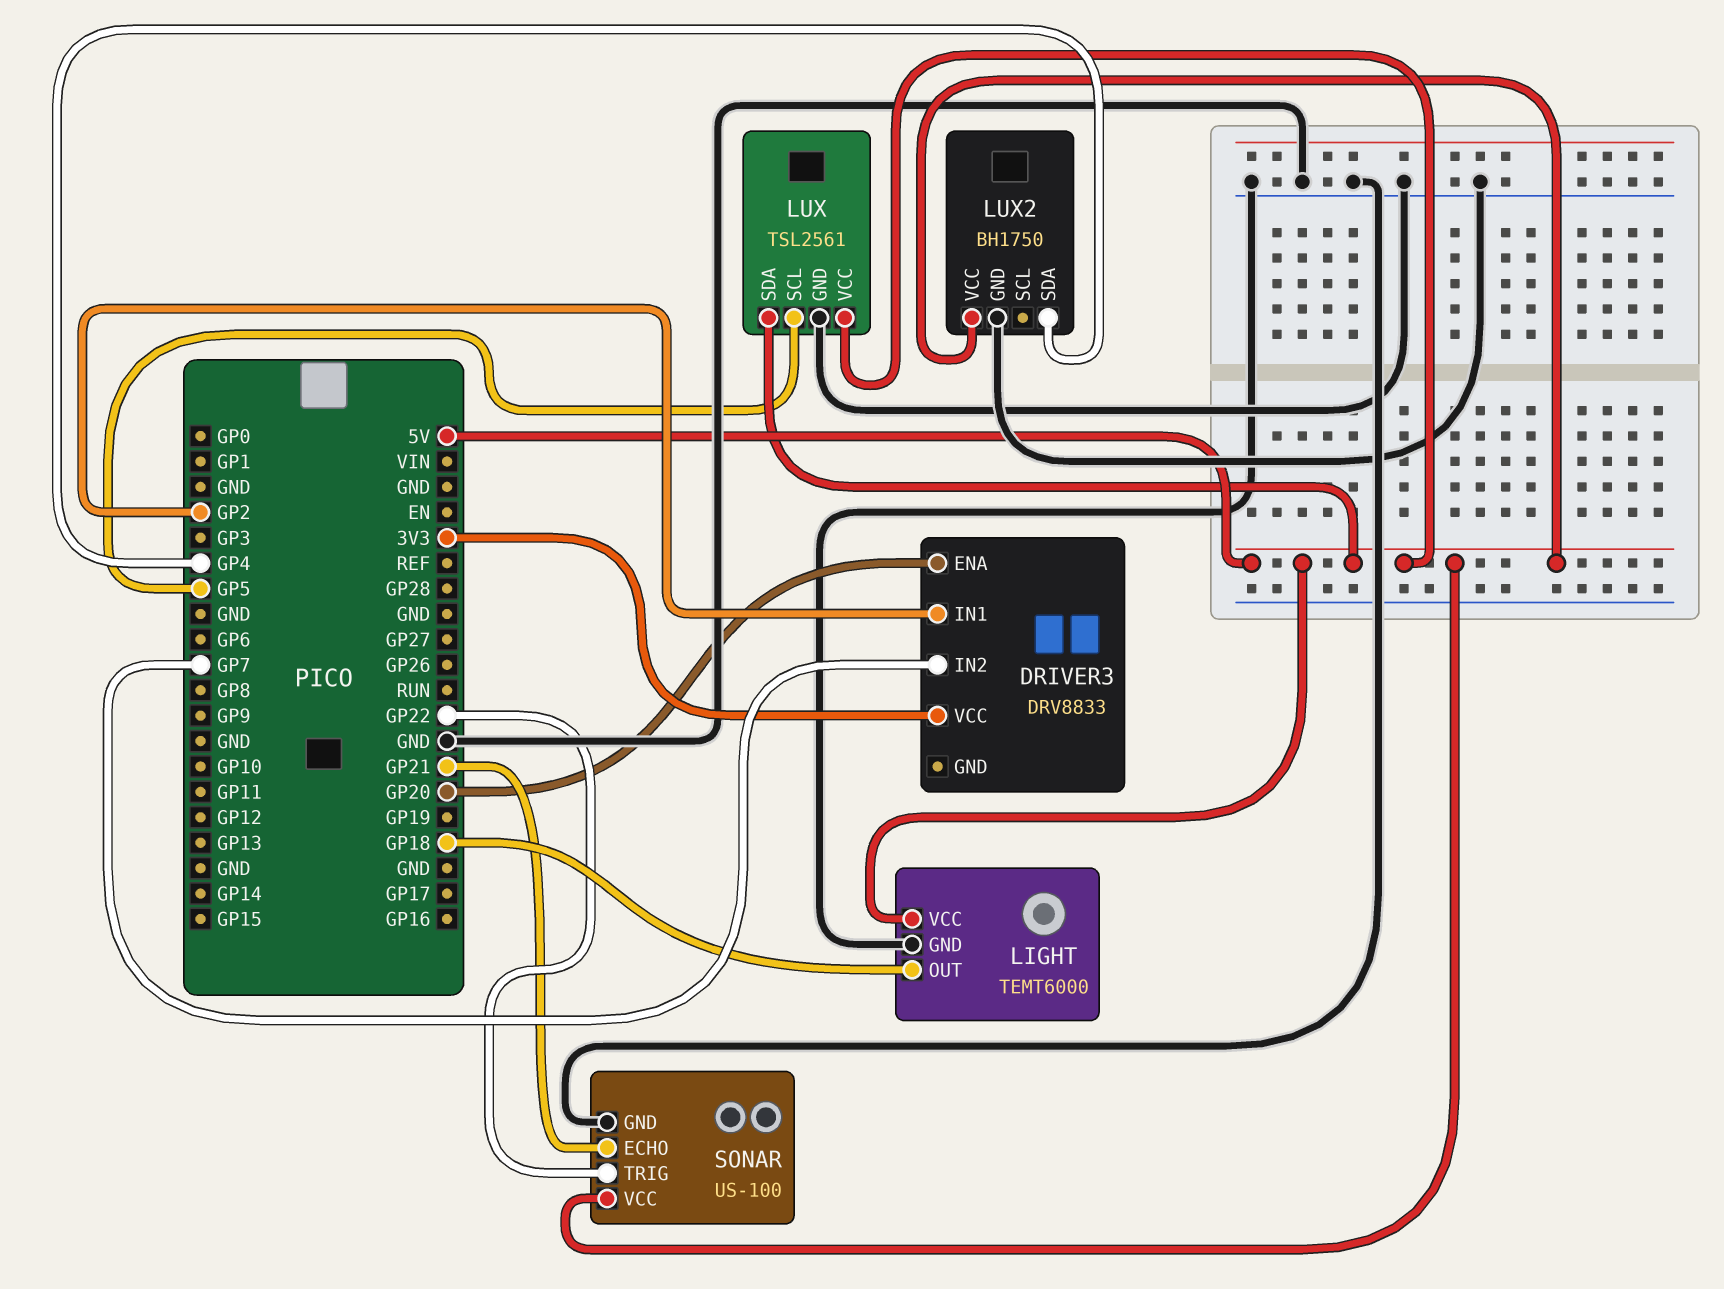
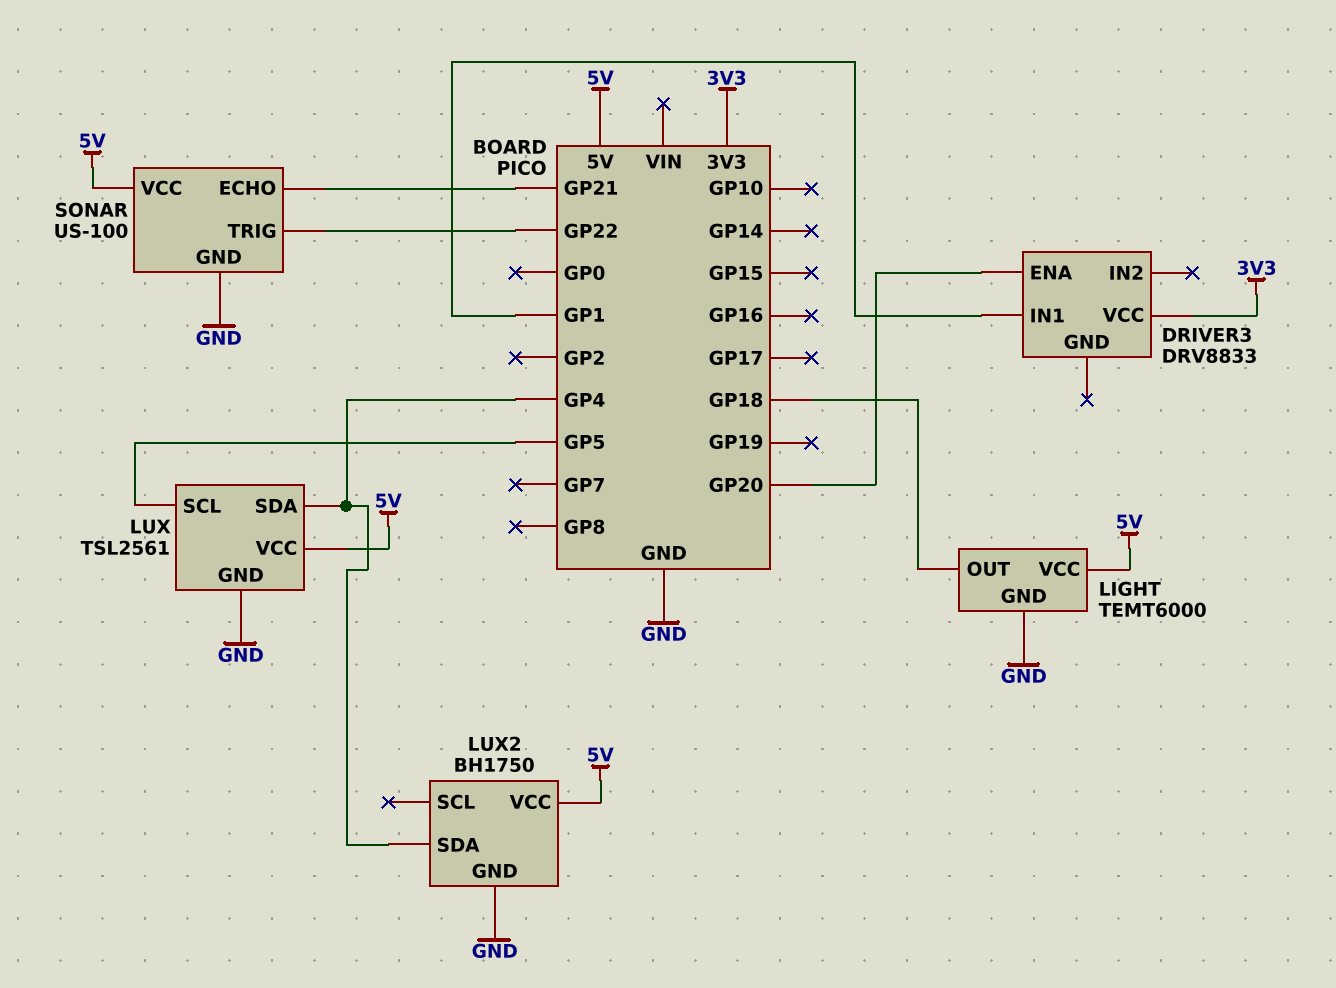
DRIVER3 pin IN1: GP2 -> GP1
DRIVER3 pin IN2: GP7 -> none
LUX pin SDA: 5V -> GP4

